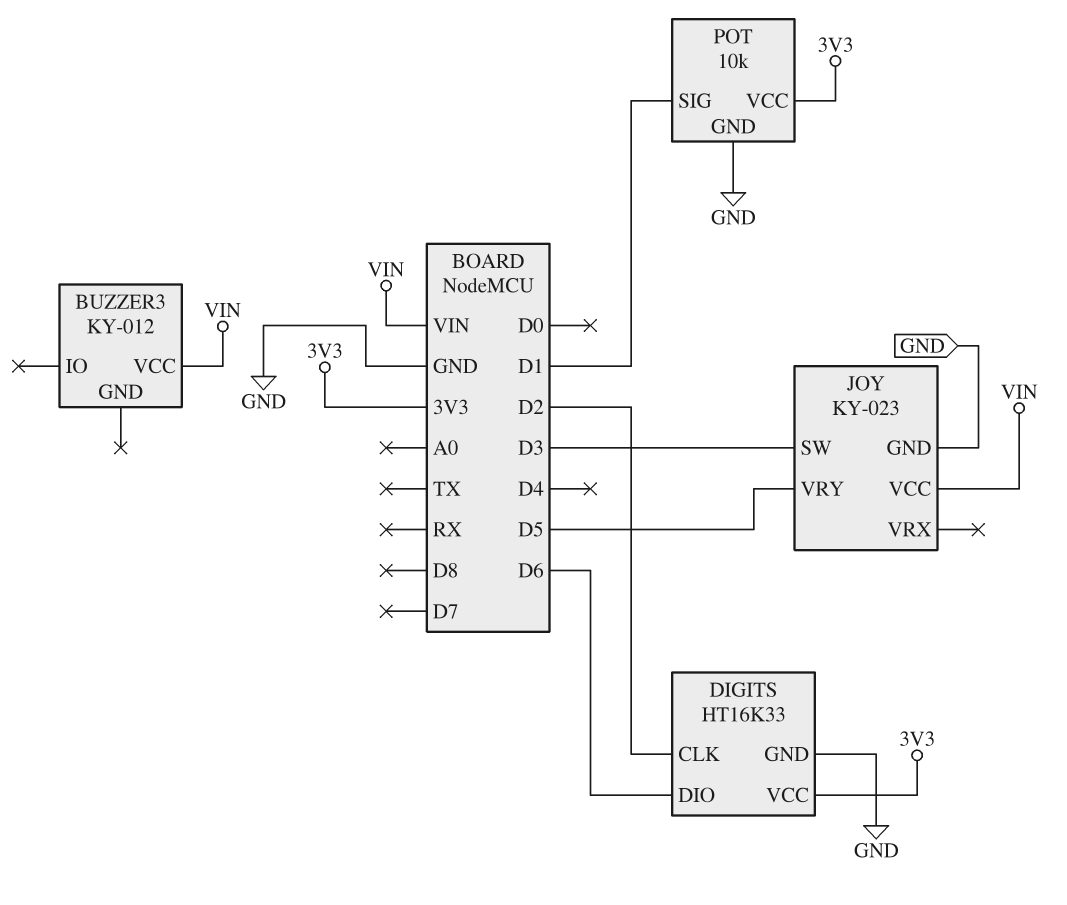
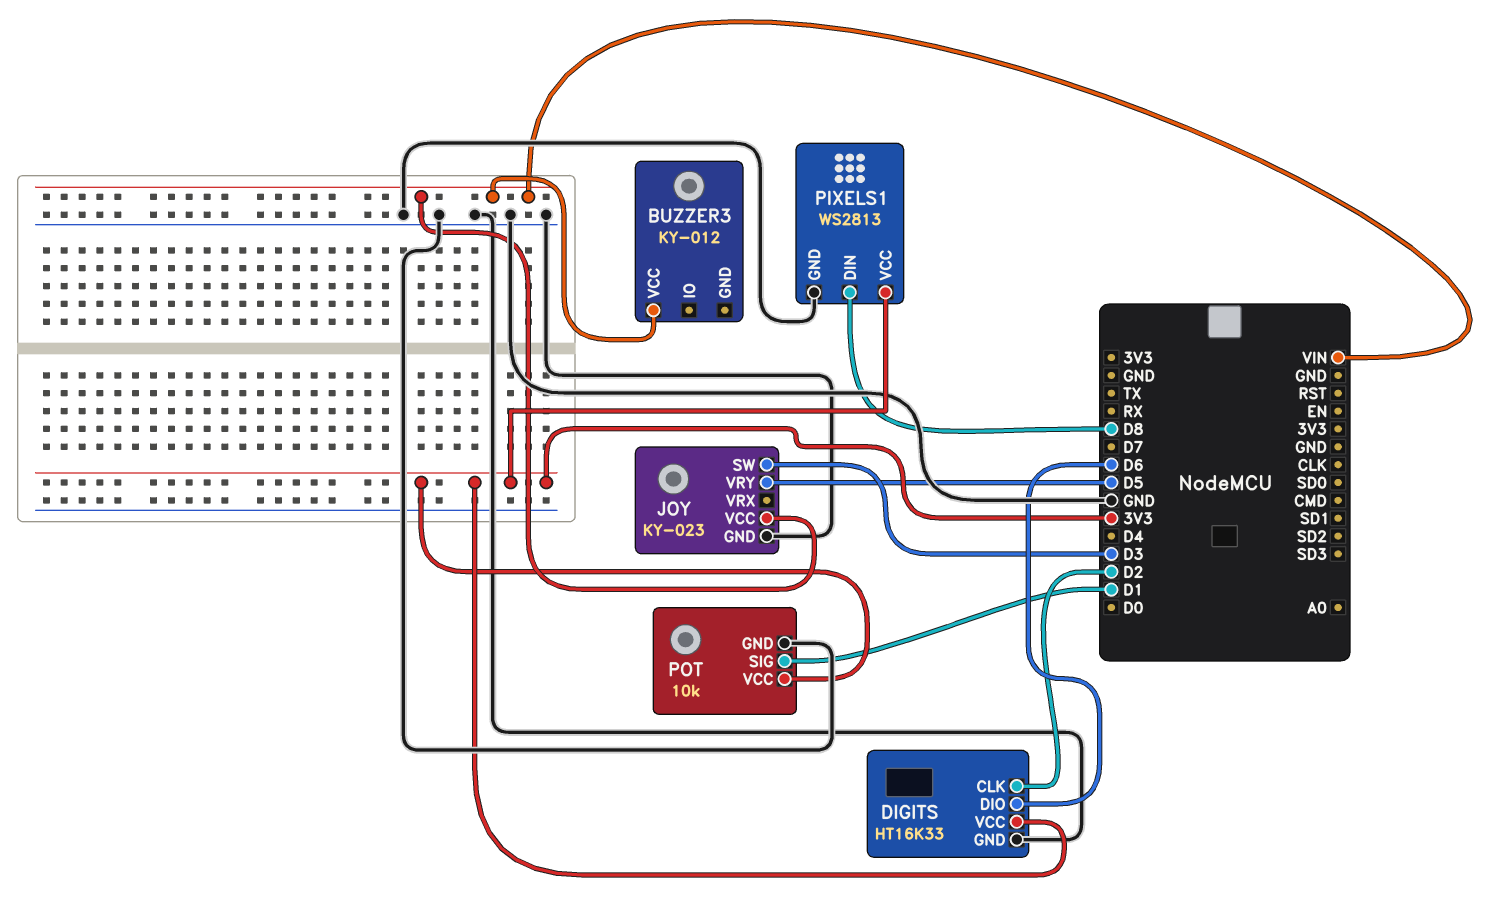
PIXELS1: none -> WS2813
PIXELS1 pin DIN: none -> D8
PIXELS1 pin GND: none -> GND
PIXELS1 pin VCC: none -> 3V3

